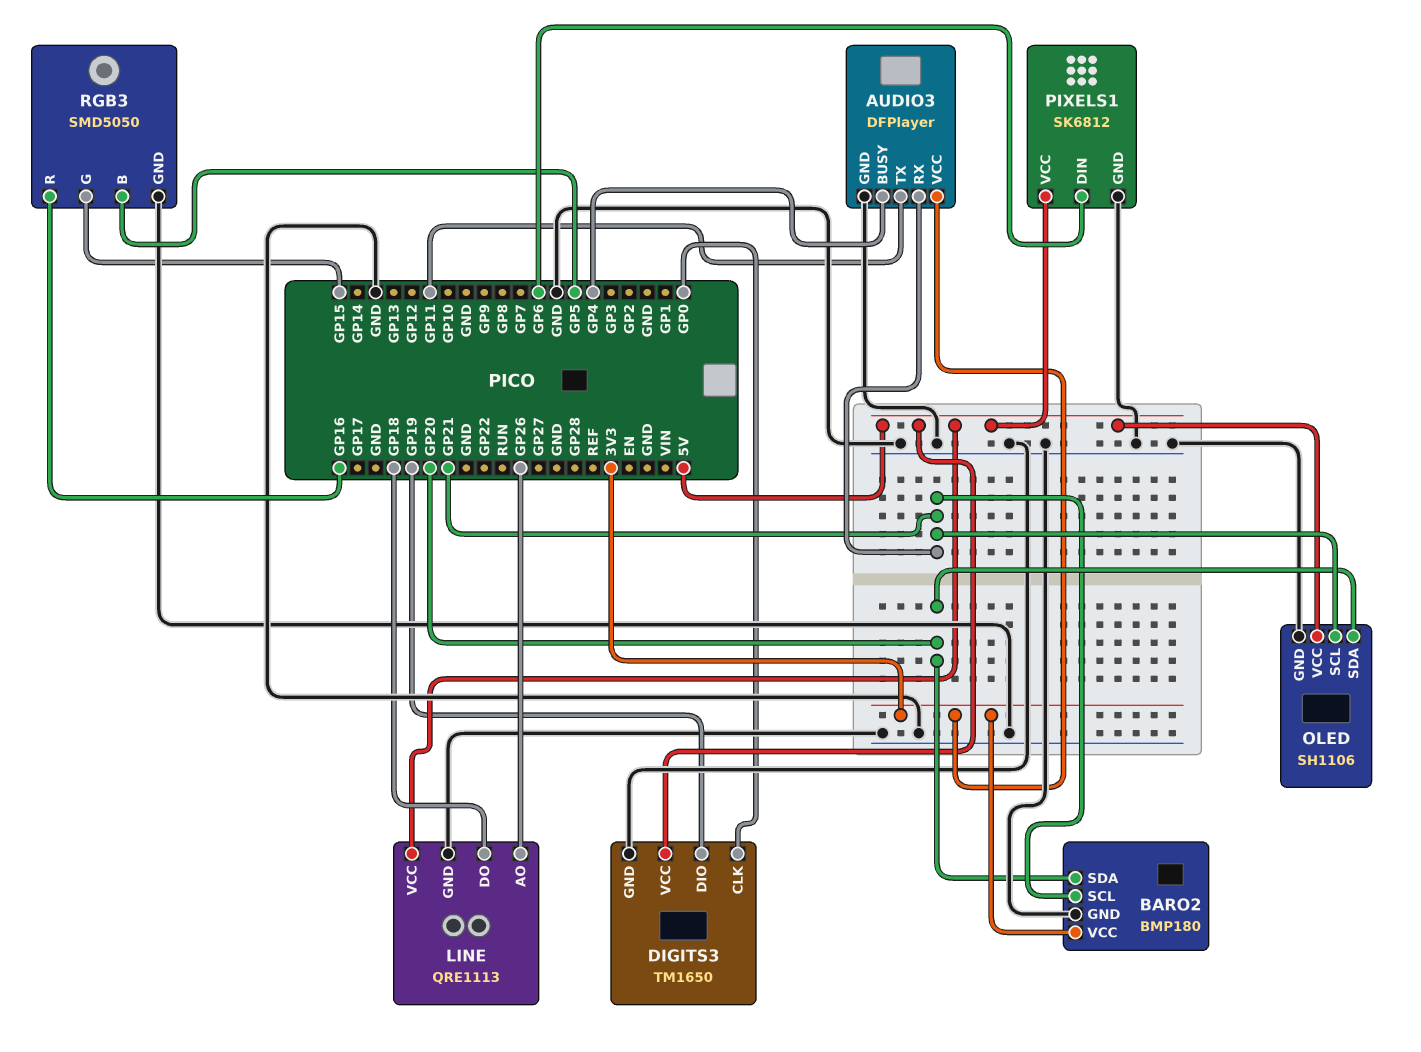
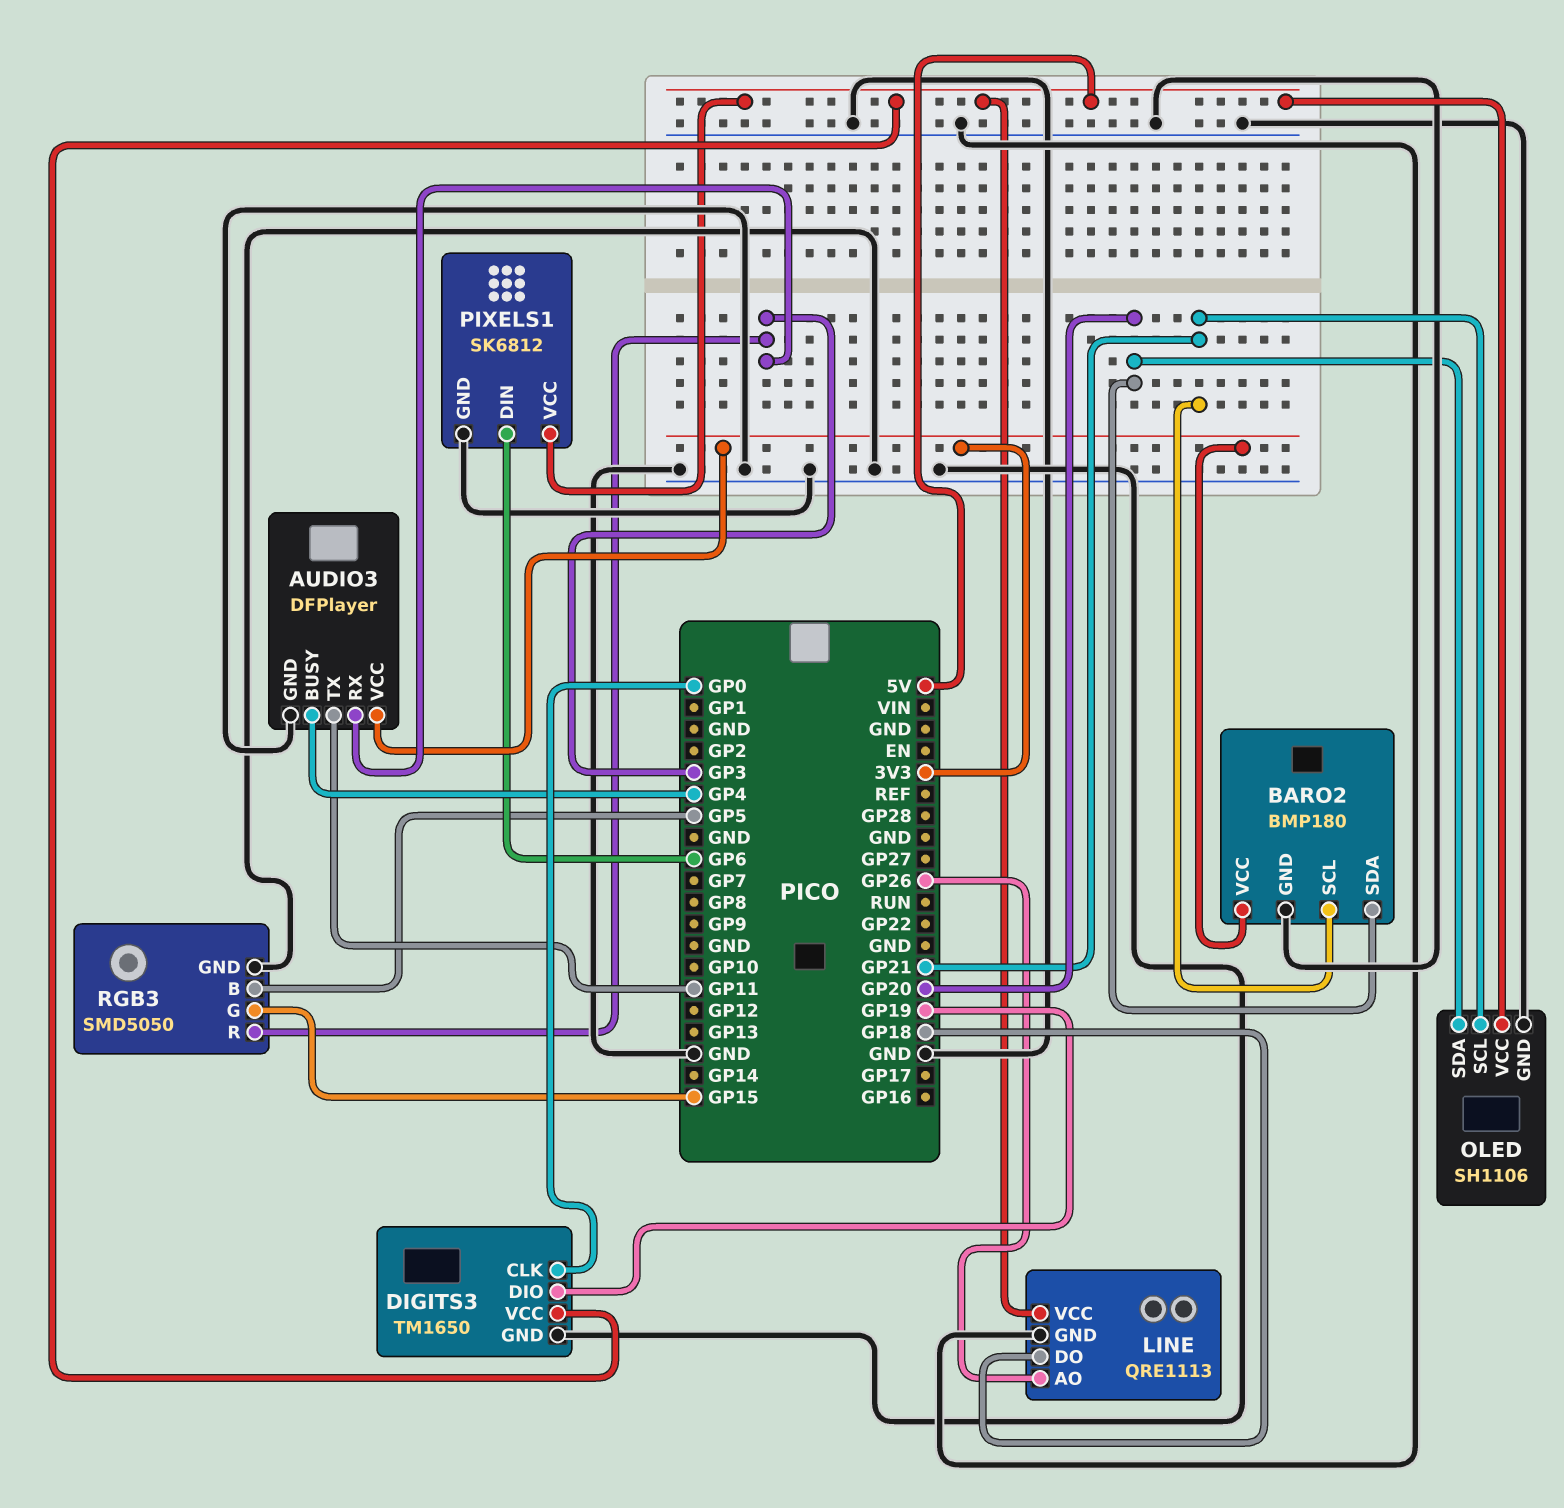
AUDIO3 pin RX: GP21 -> GP3
RGB3 pin R: GP16 -> GP3

